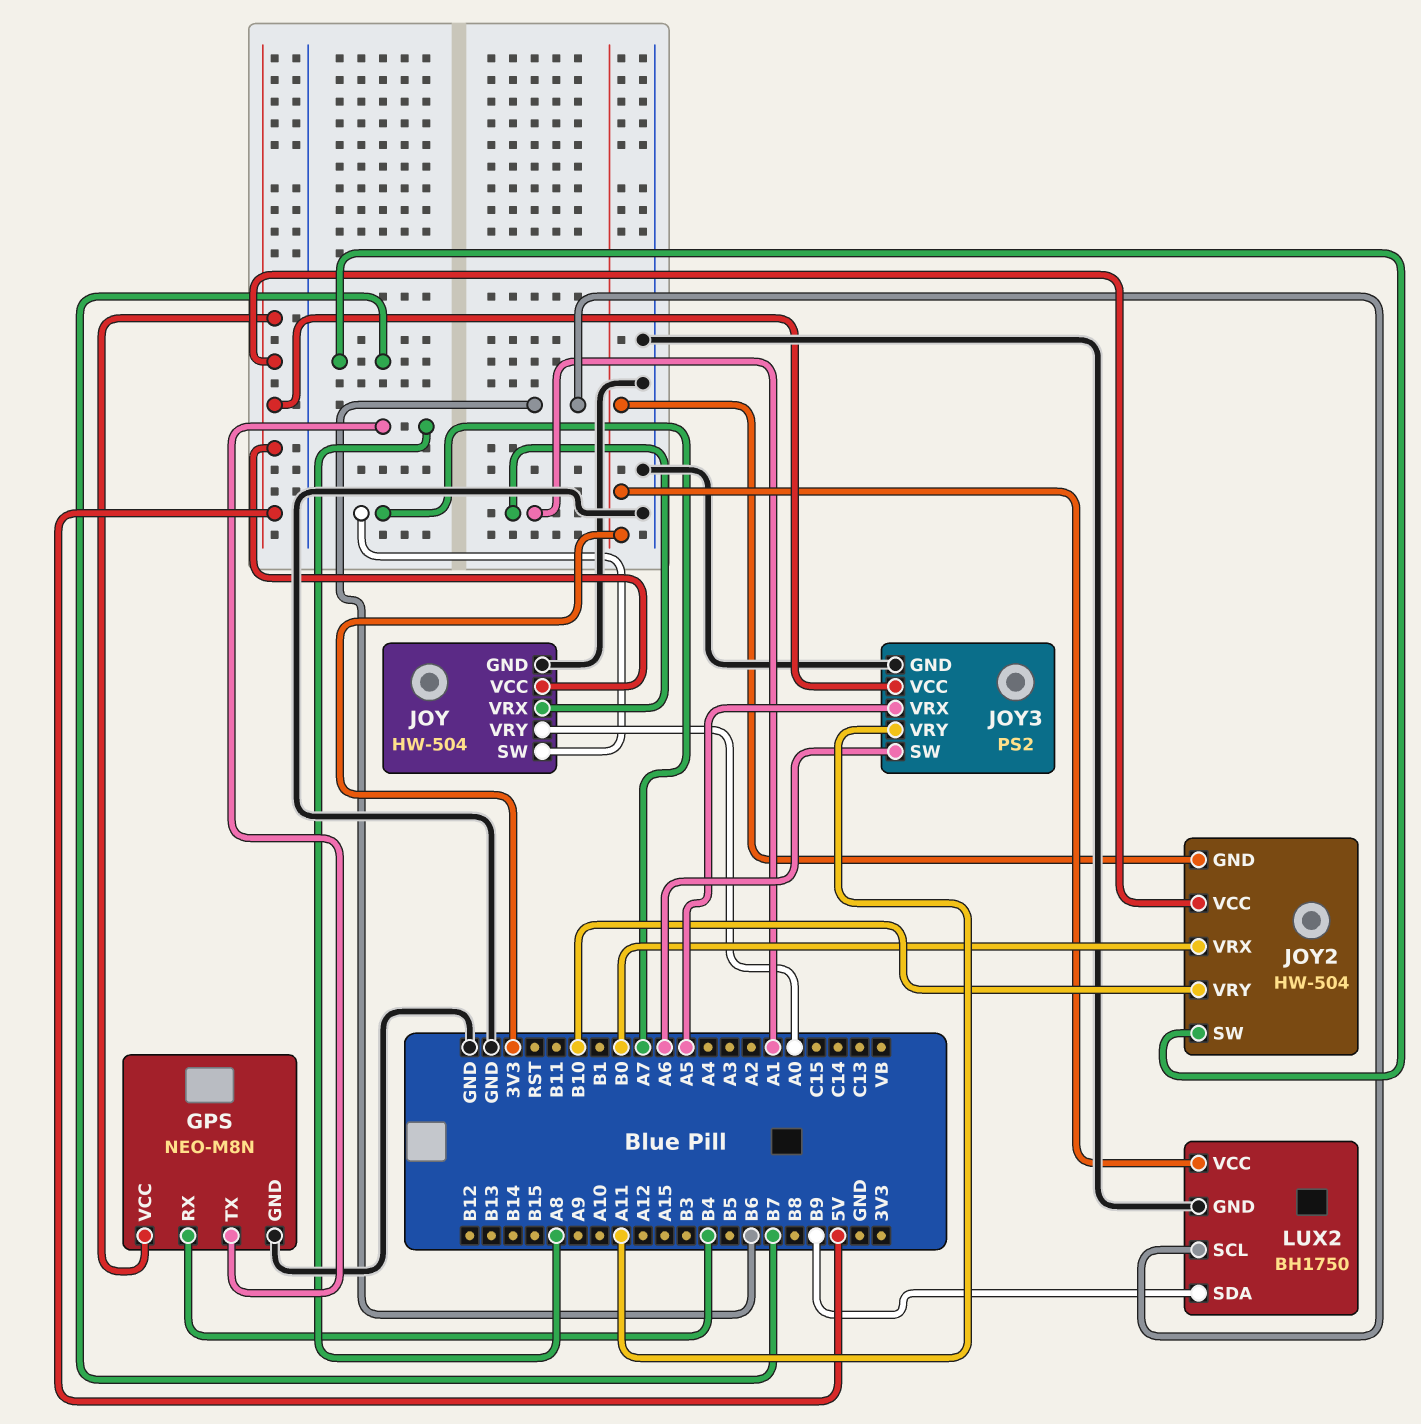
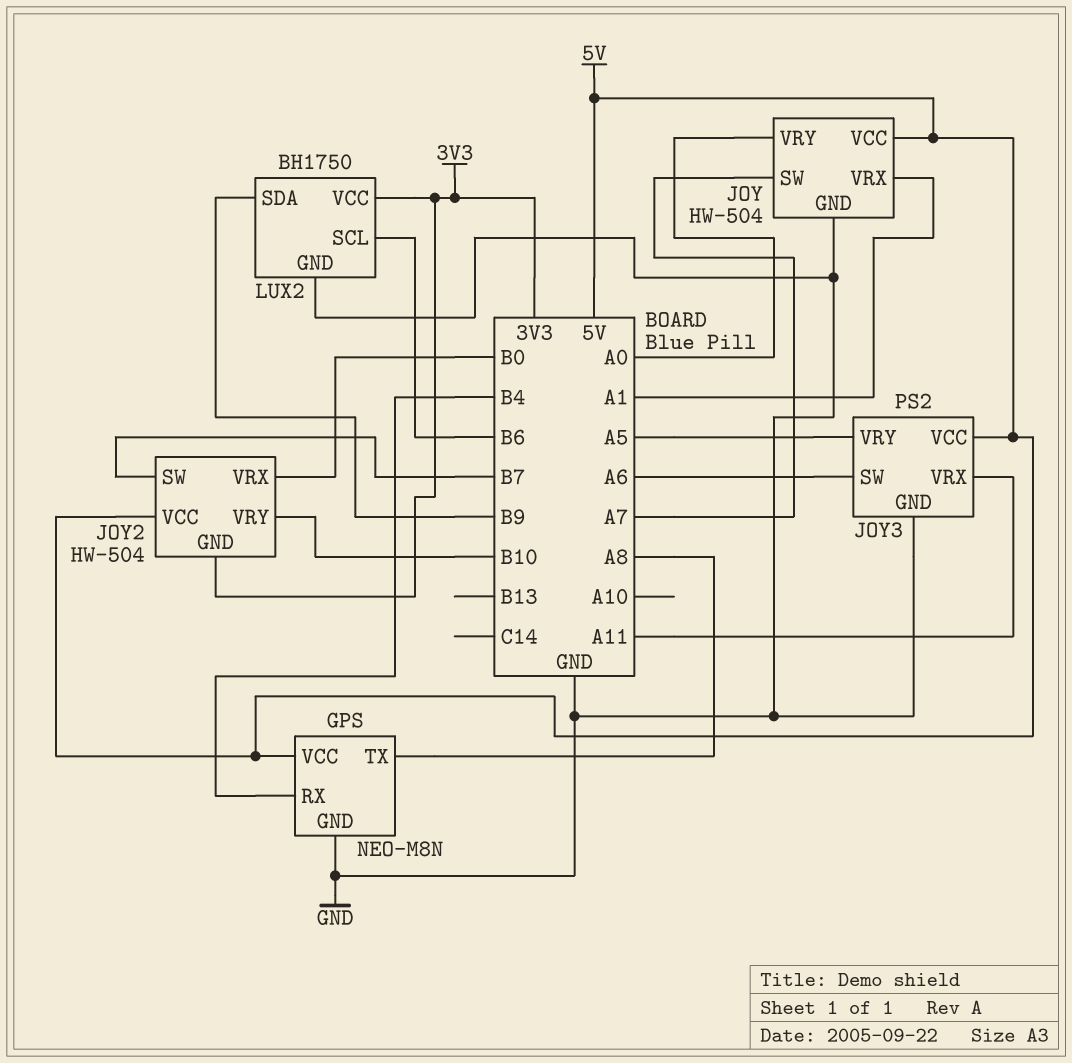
JOY3 pin VRX: A5 -> A11
JOY3 pin VRY: A11 -> A5

